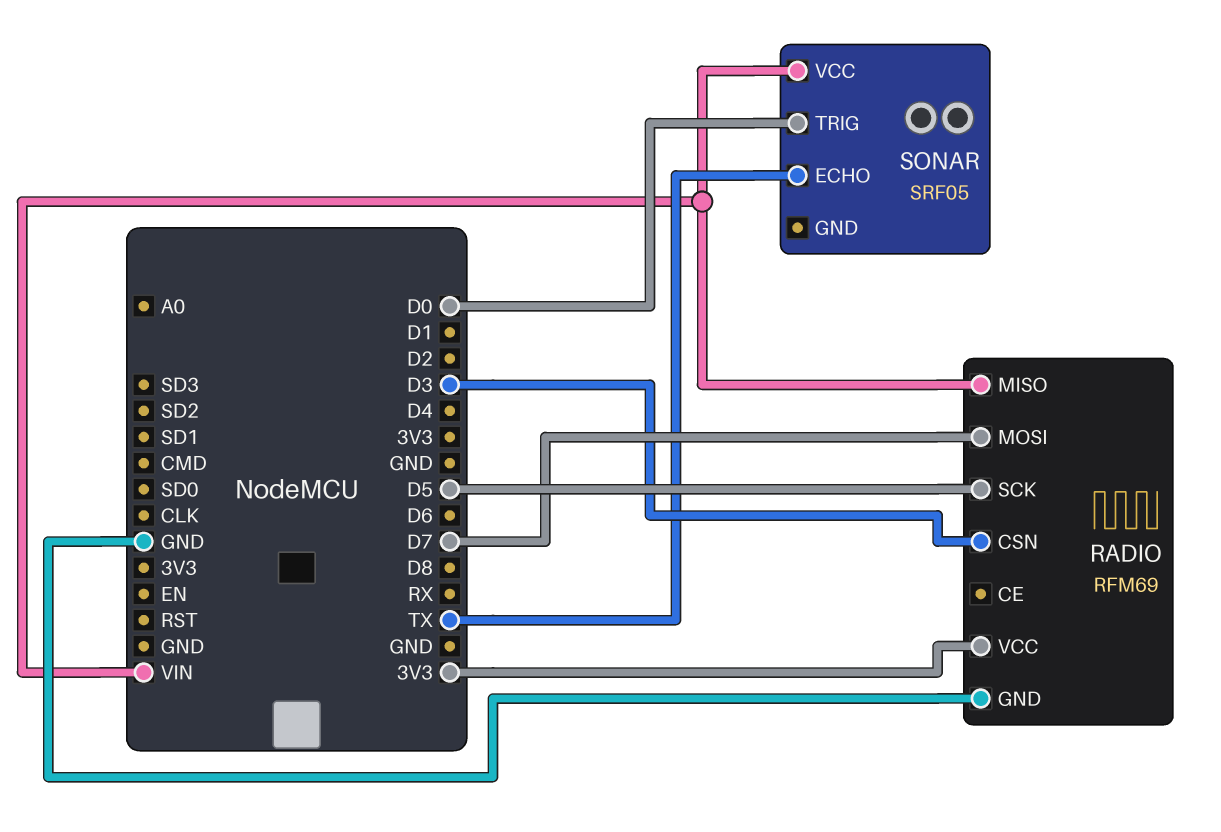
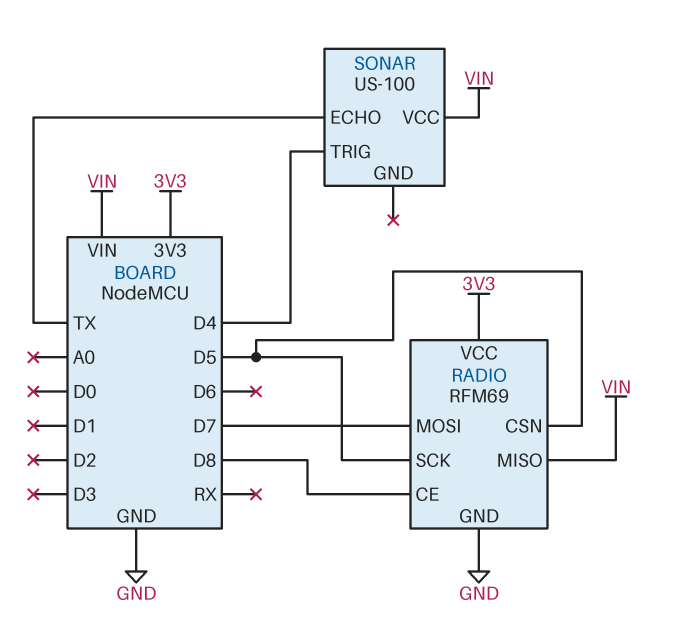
RADIO pin CE: none -> D8
RADIO pin CSN: D3 -> D5
SONAR: SRF05 -> US-100
SONAR pin TRIG: D0 -> D4

